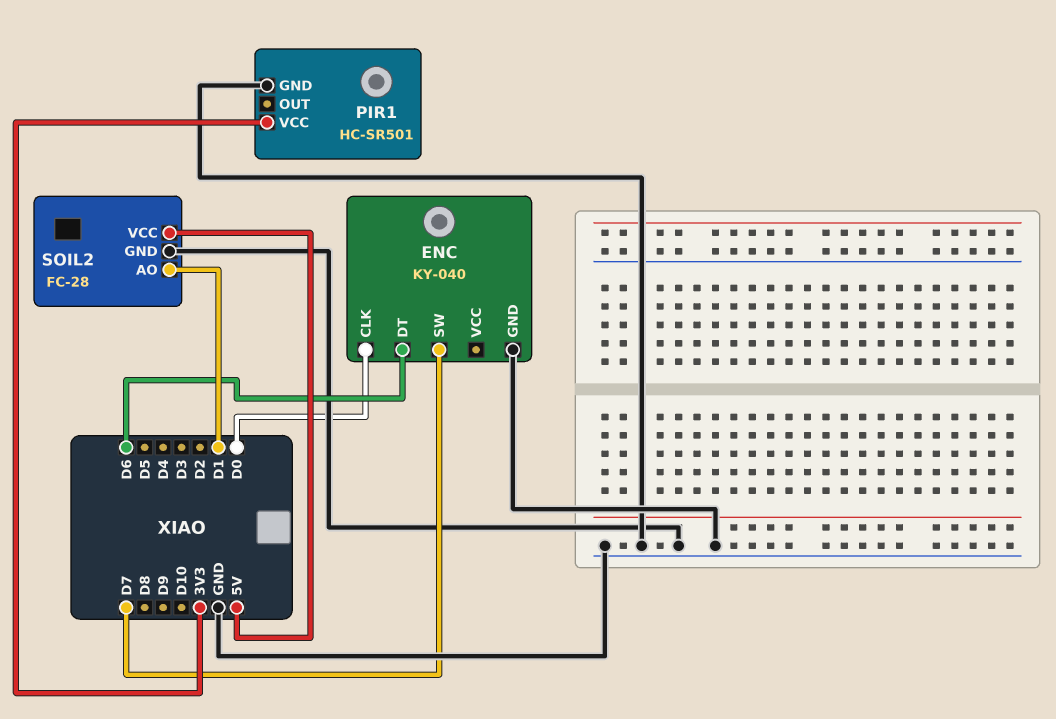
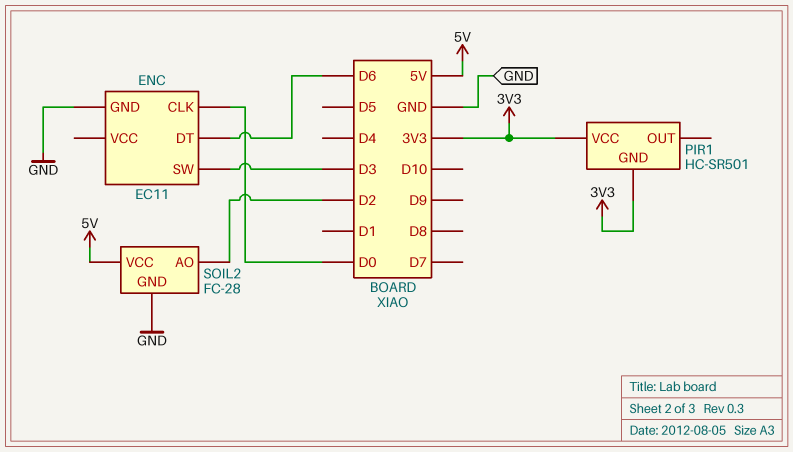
ENC: KY-040 -> EC11
ENC pin SW: D7 -> D3
PIR1 pin GND: GND -> 3V3
SOIL2 pin AO: D1 -> D2

